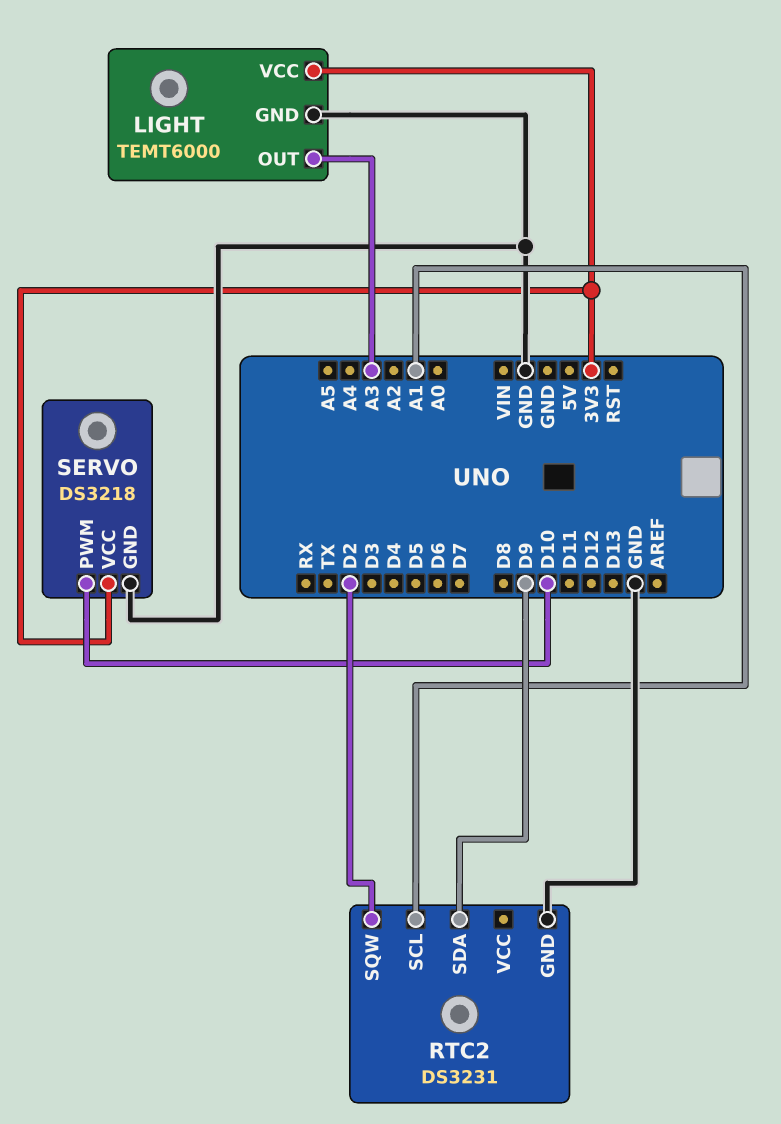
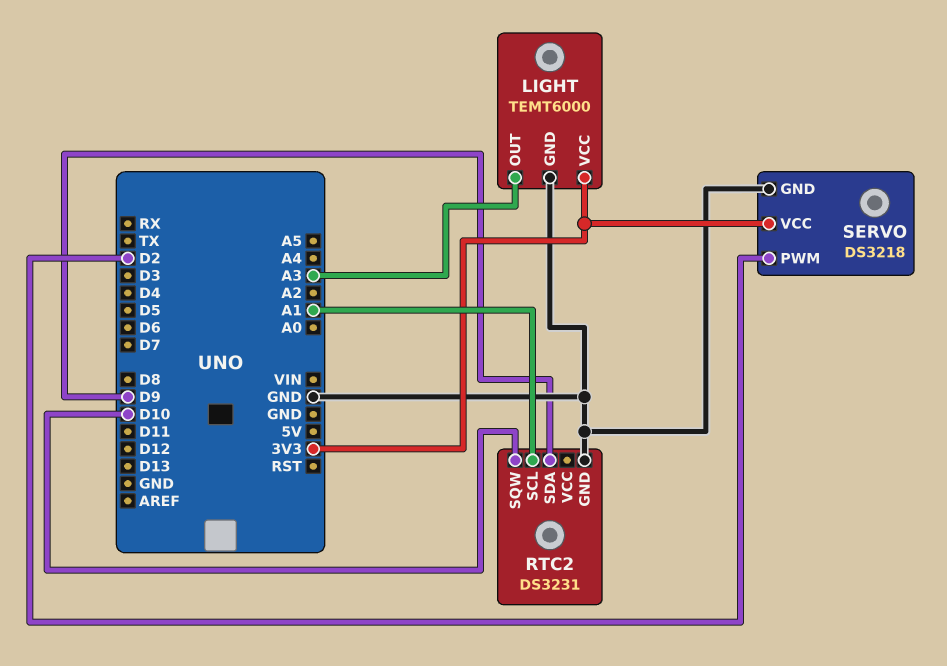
RTC2 pin SQW: D2 -> D10
SERVO pin PWM: D10 -> D2

